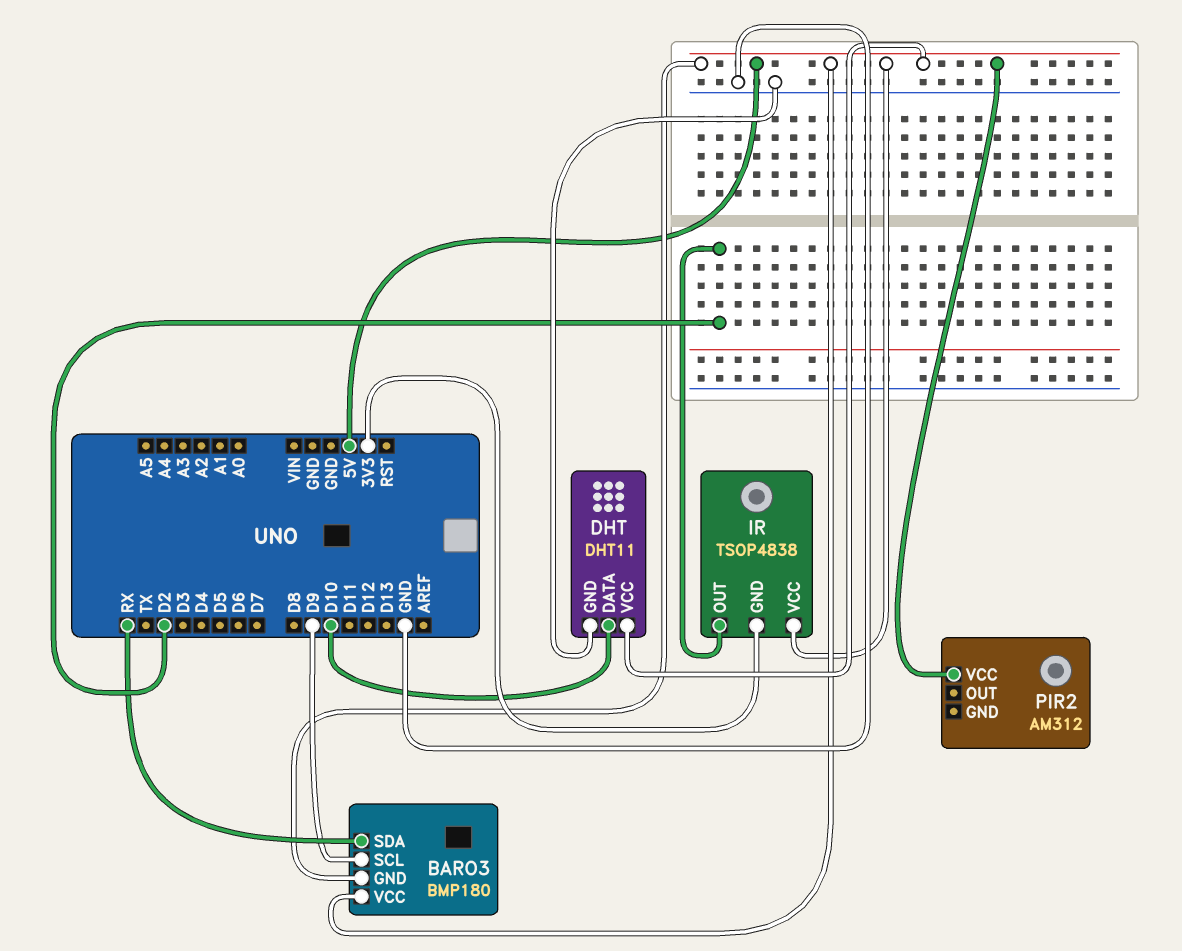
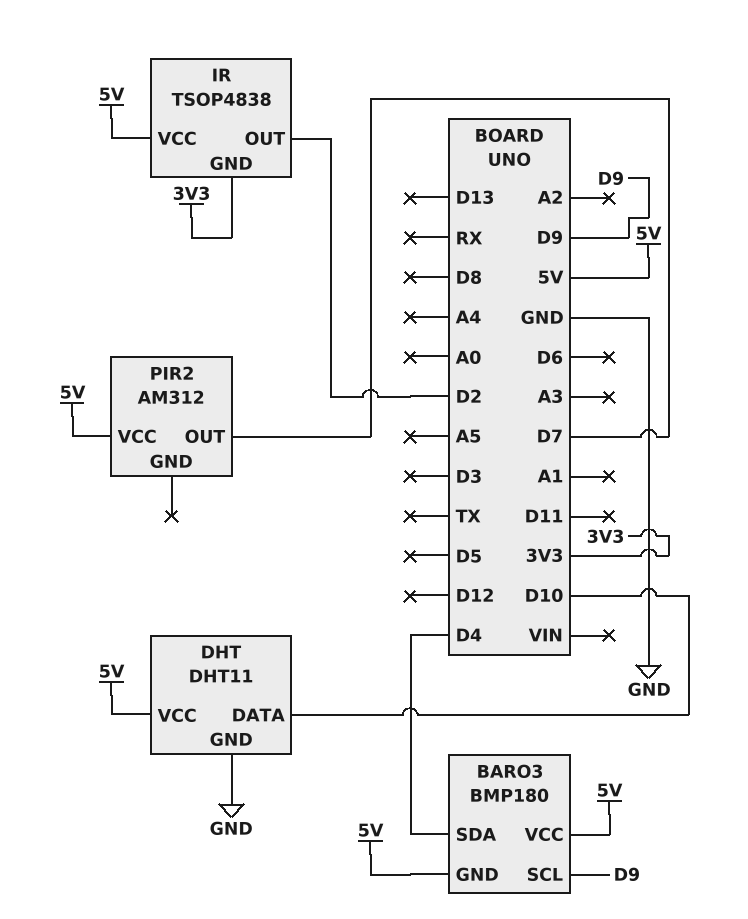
BARO3 pin SDA: RX -> D4
PIR2 pin OUT: none -> D7

